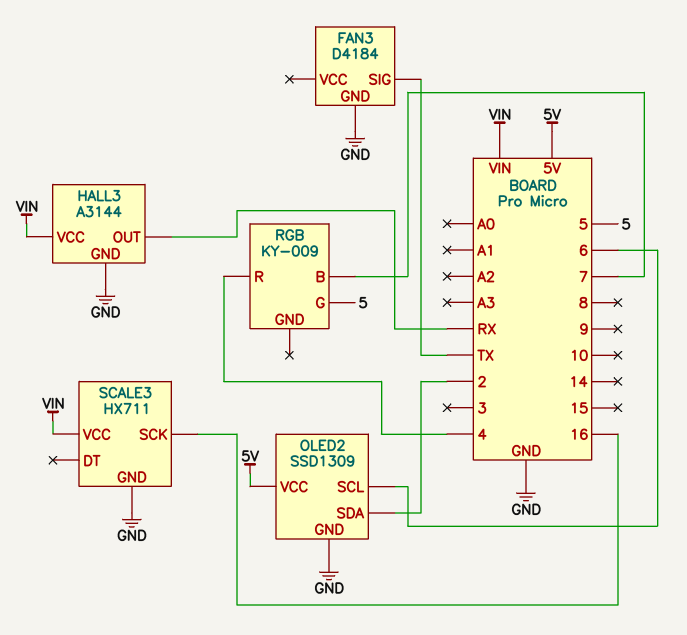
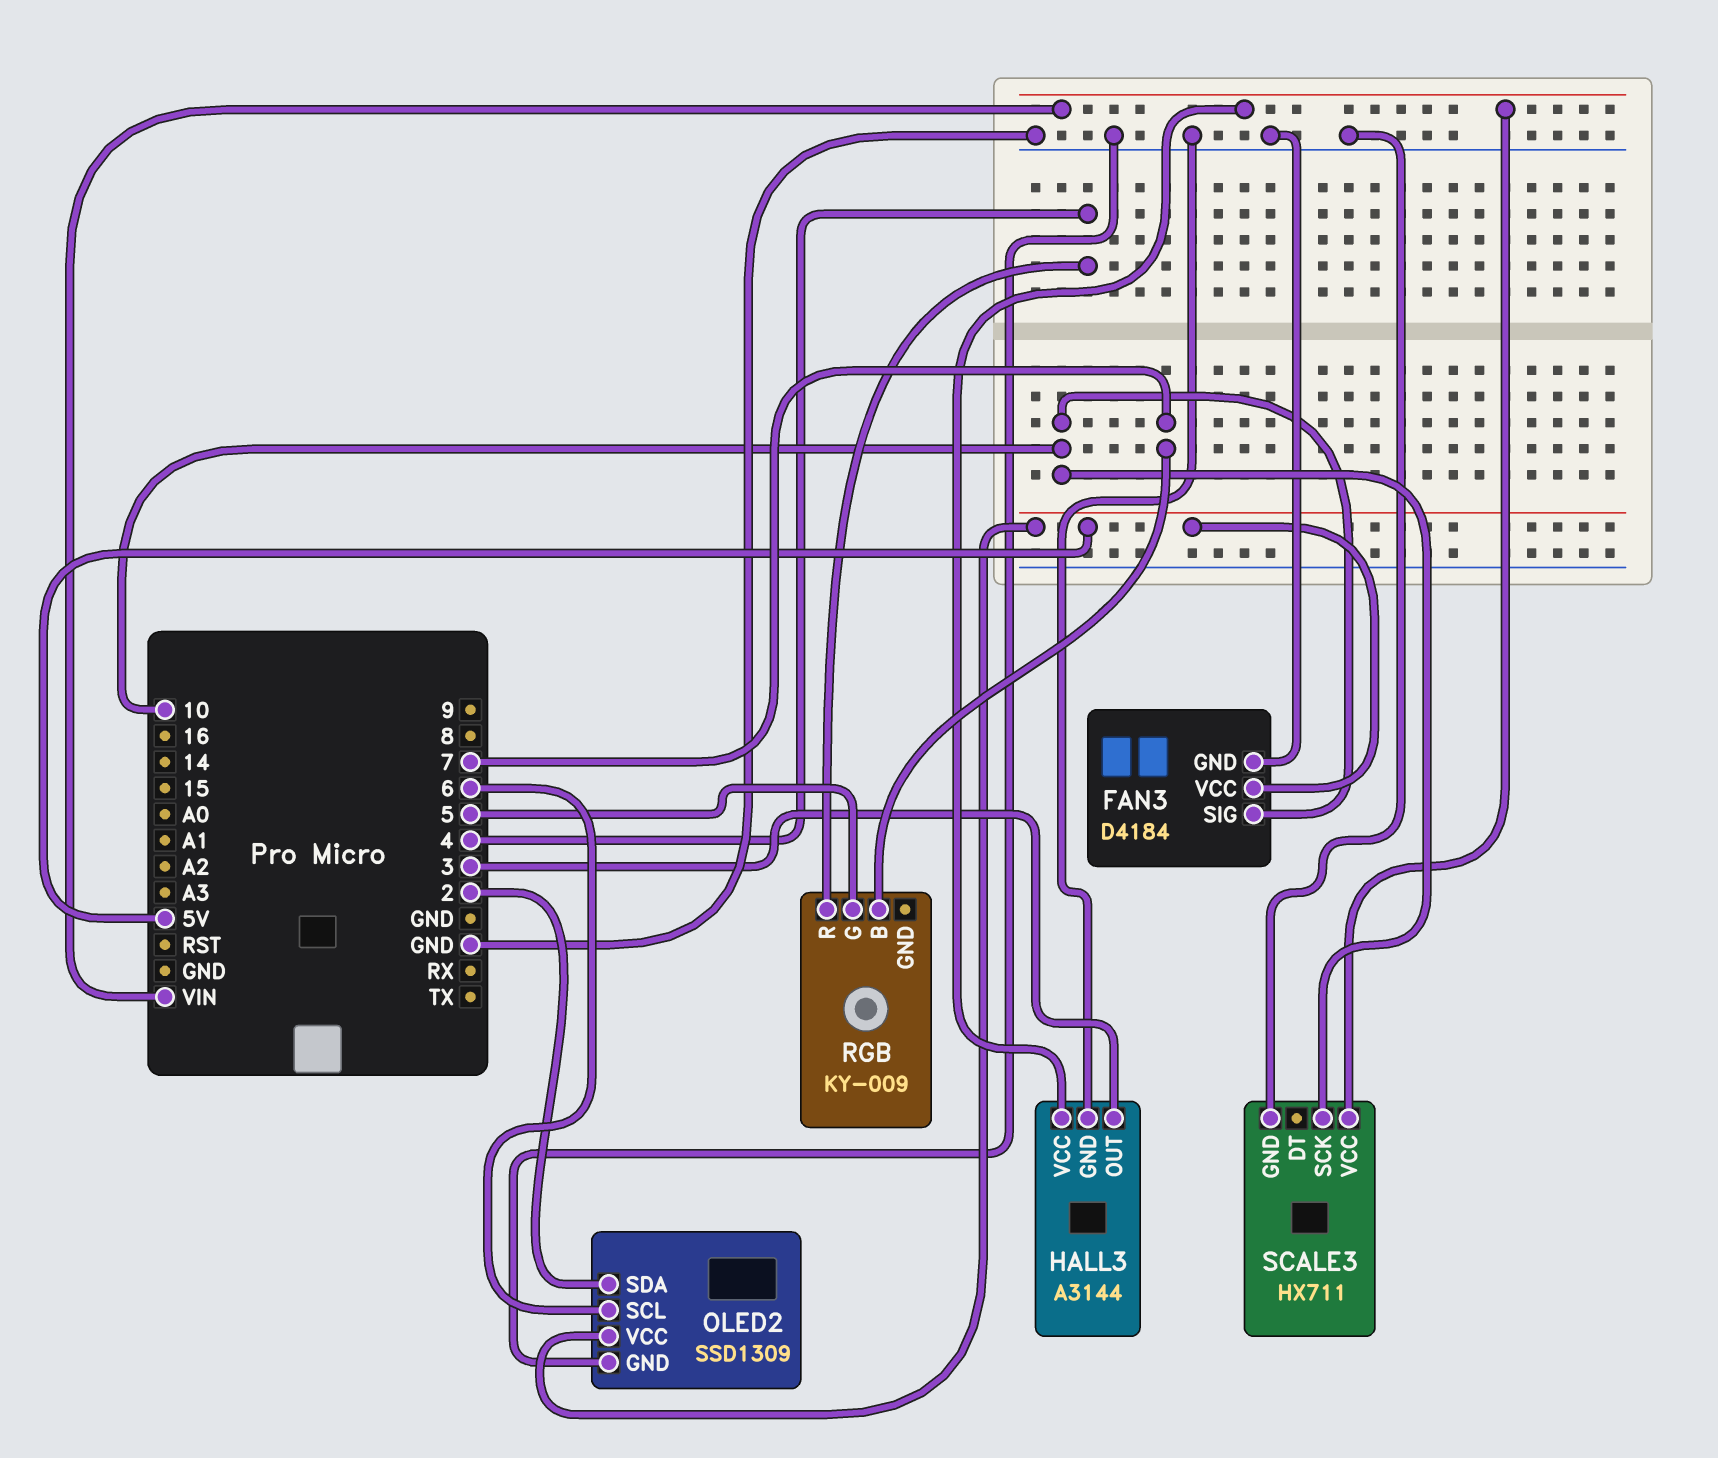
FAN3 pin SIG: TX -> 10
FAN3 pin VCC: none -> 5V
HALL3 pin OUT: RX -> 3
SCALE3 pin SCK: 16 -> 10

